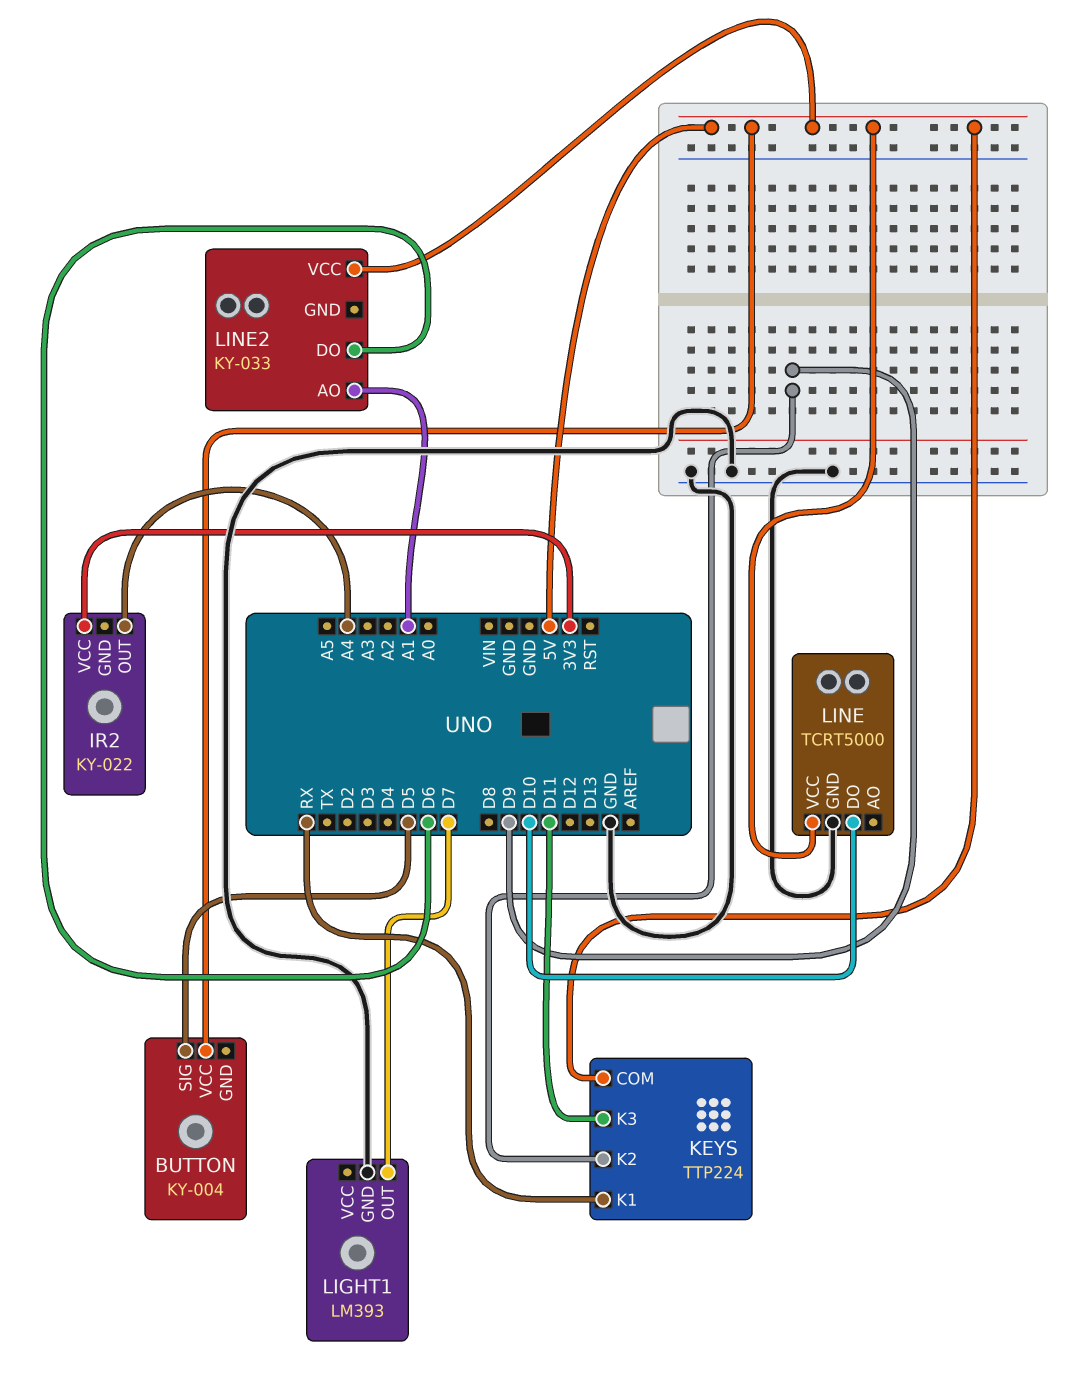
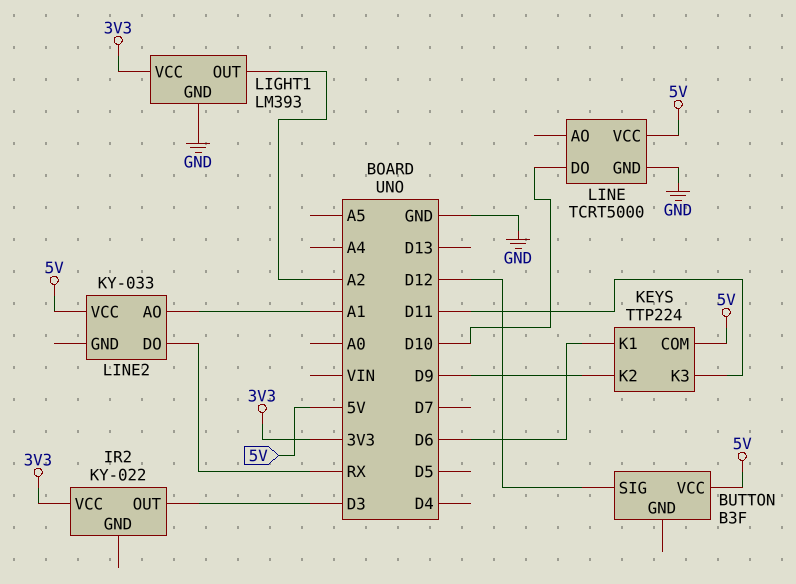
BUTTON: KY-004 -> B3F
BUTTON pin SIG: D5 -> D12
IR2 pin OUT: A4 -> D3
KEYS pin K1: RX -> D6
LIGHT1 pin OUT: D7 -> A2
LIGHT1 pin VCC: none -> 3V3
LINE2 pin DO: D6 -> RX

